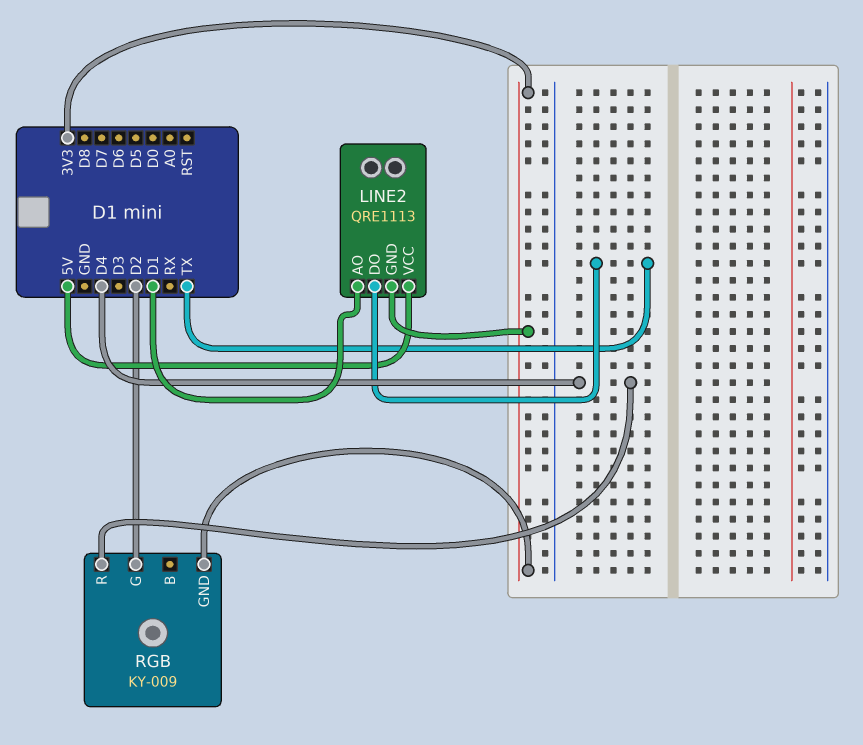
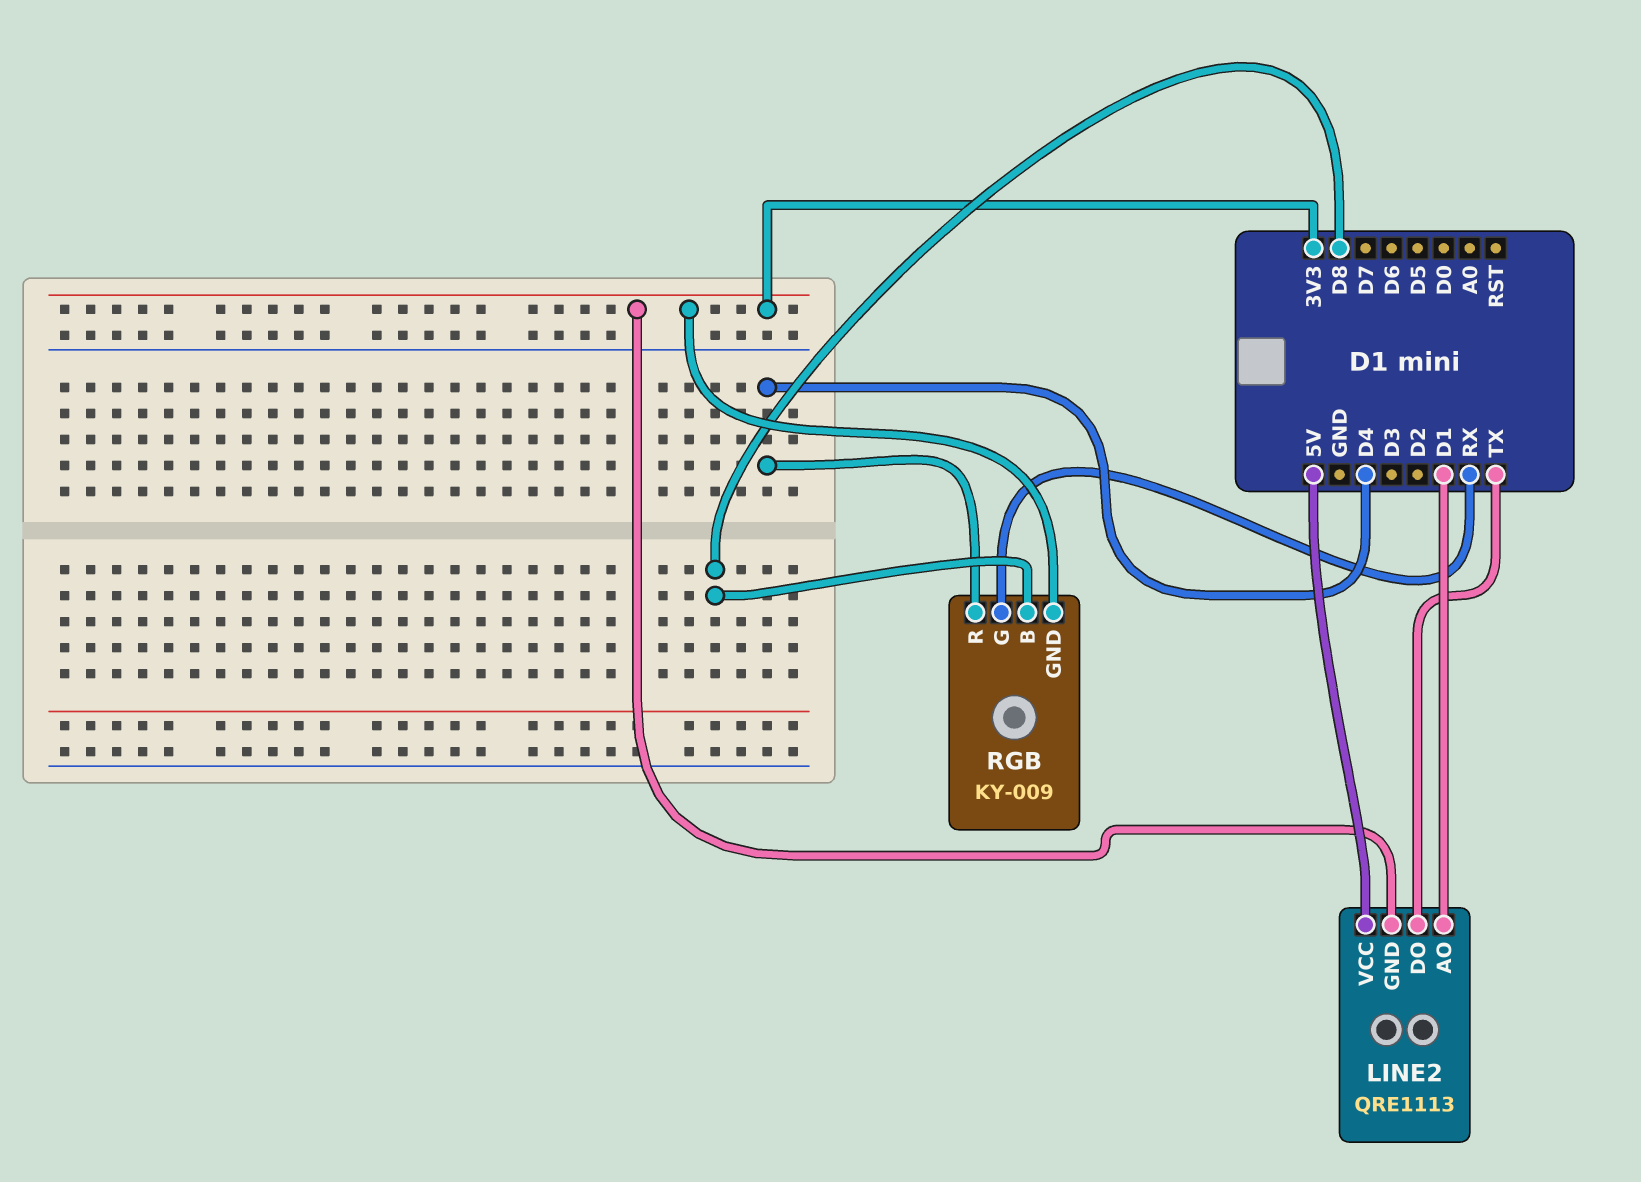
RGB pin B: none -> D8
RGB pin G: D2 -> RX

